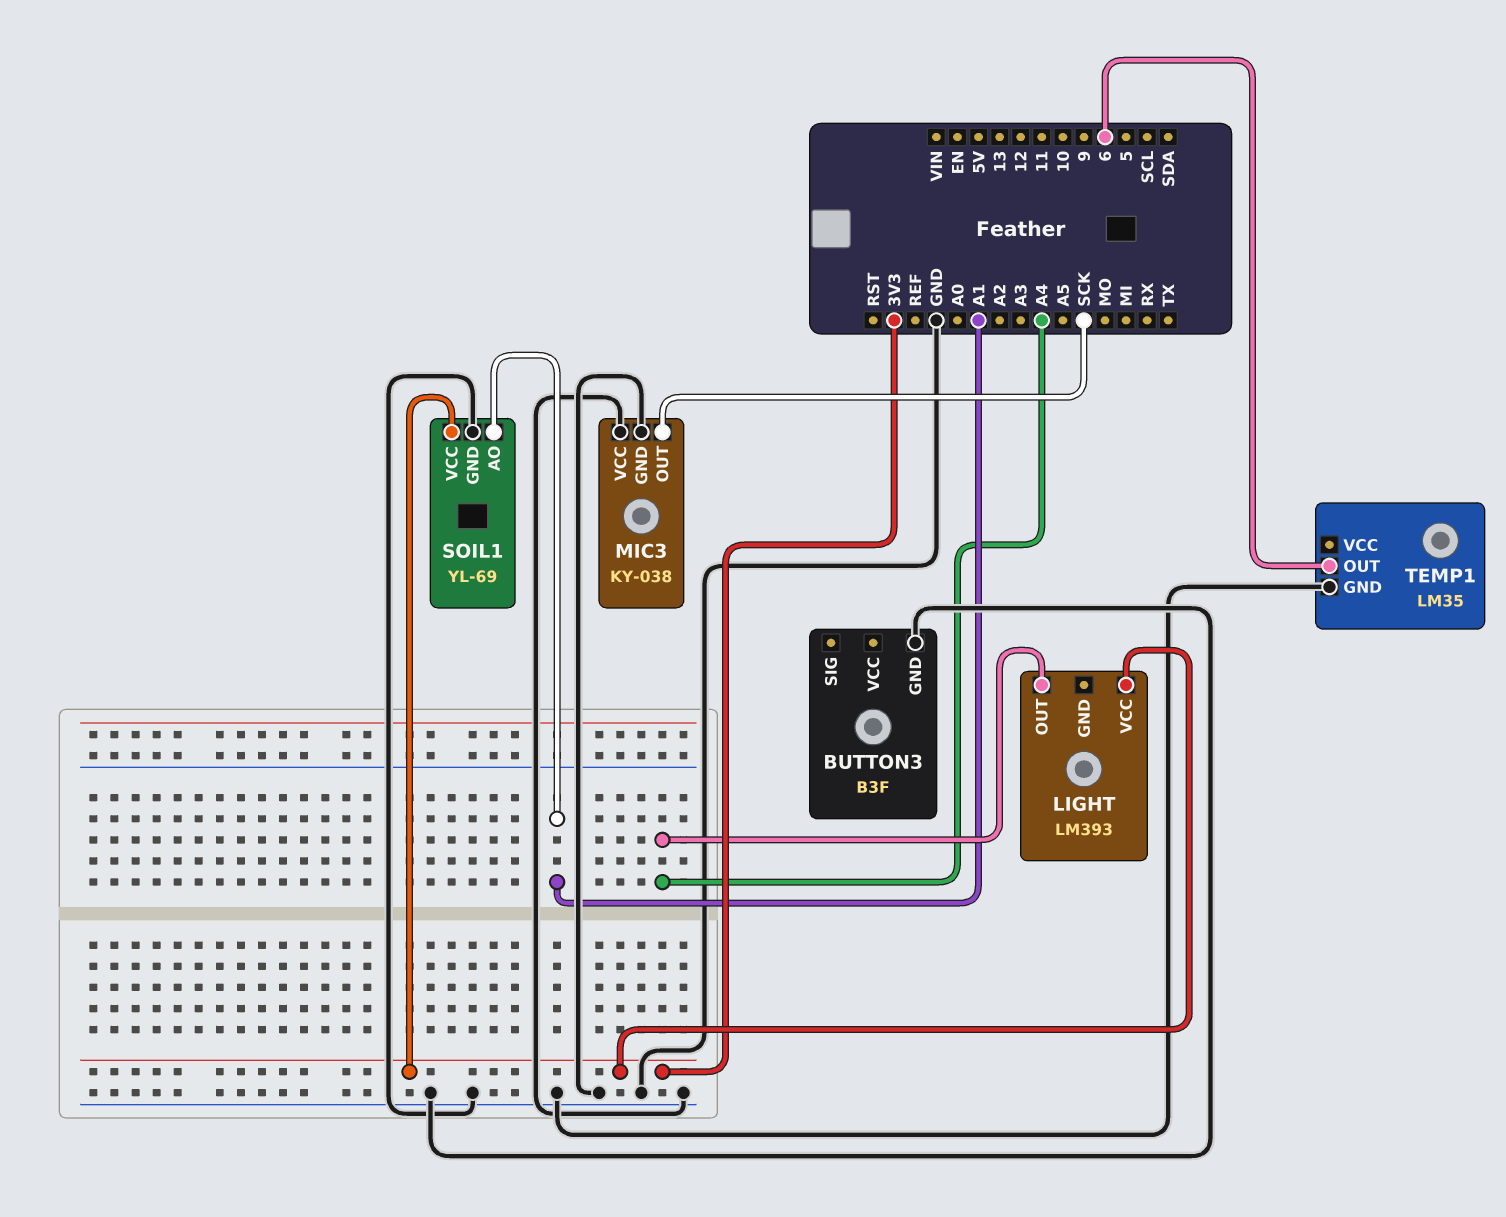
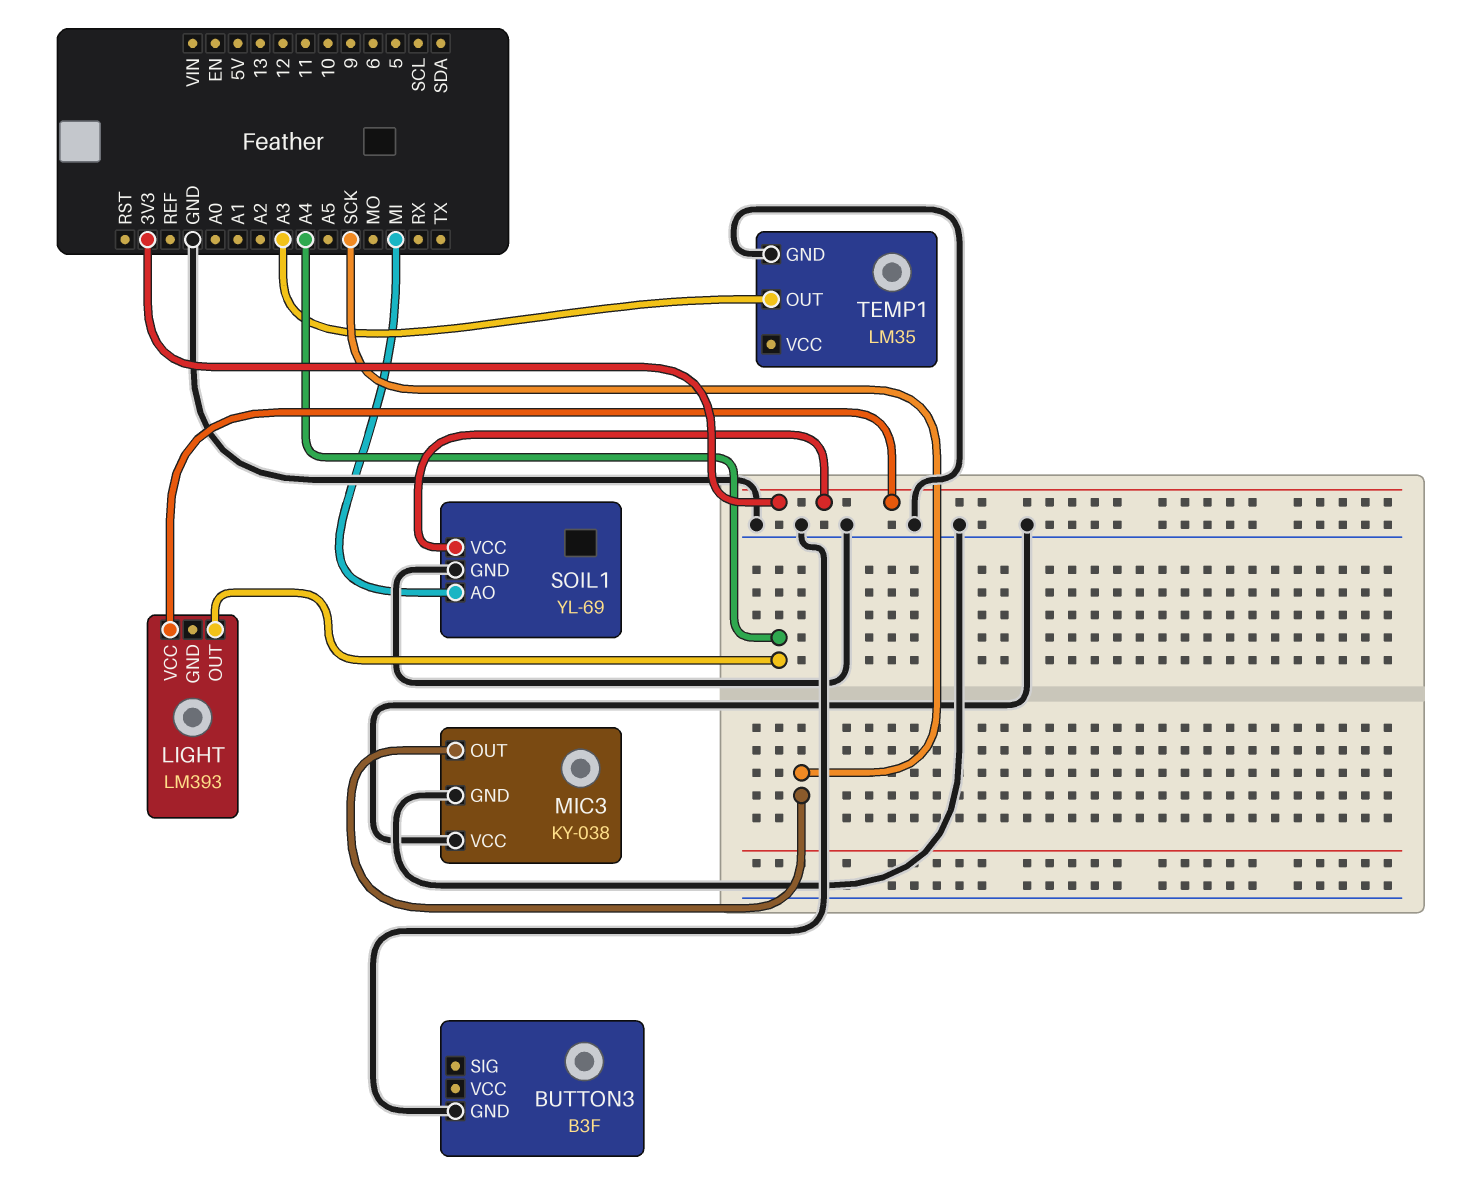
SOIL1 pin AO: A1 -> MI
TEMP1 pin OUT: 6 -> A3

